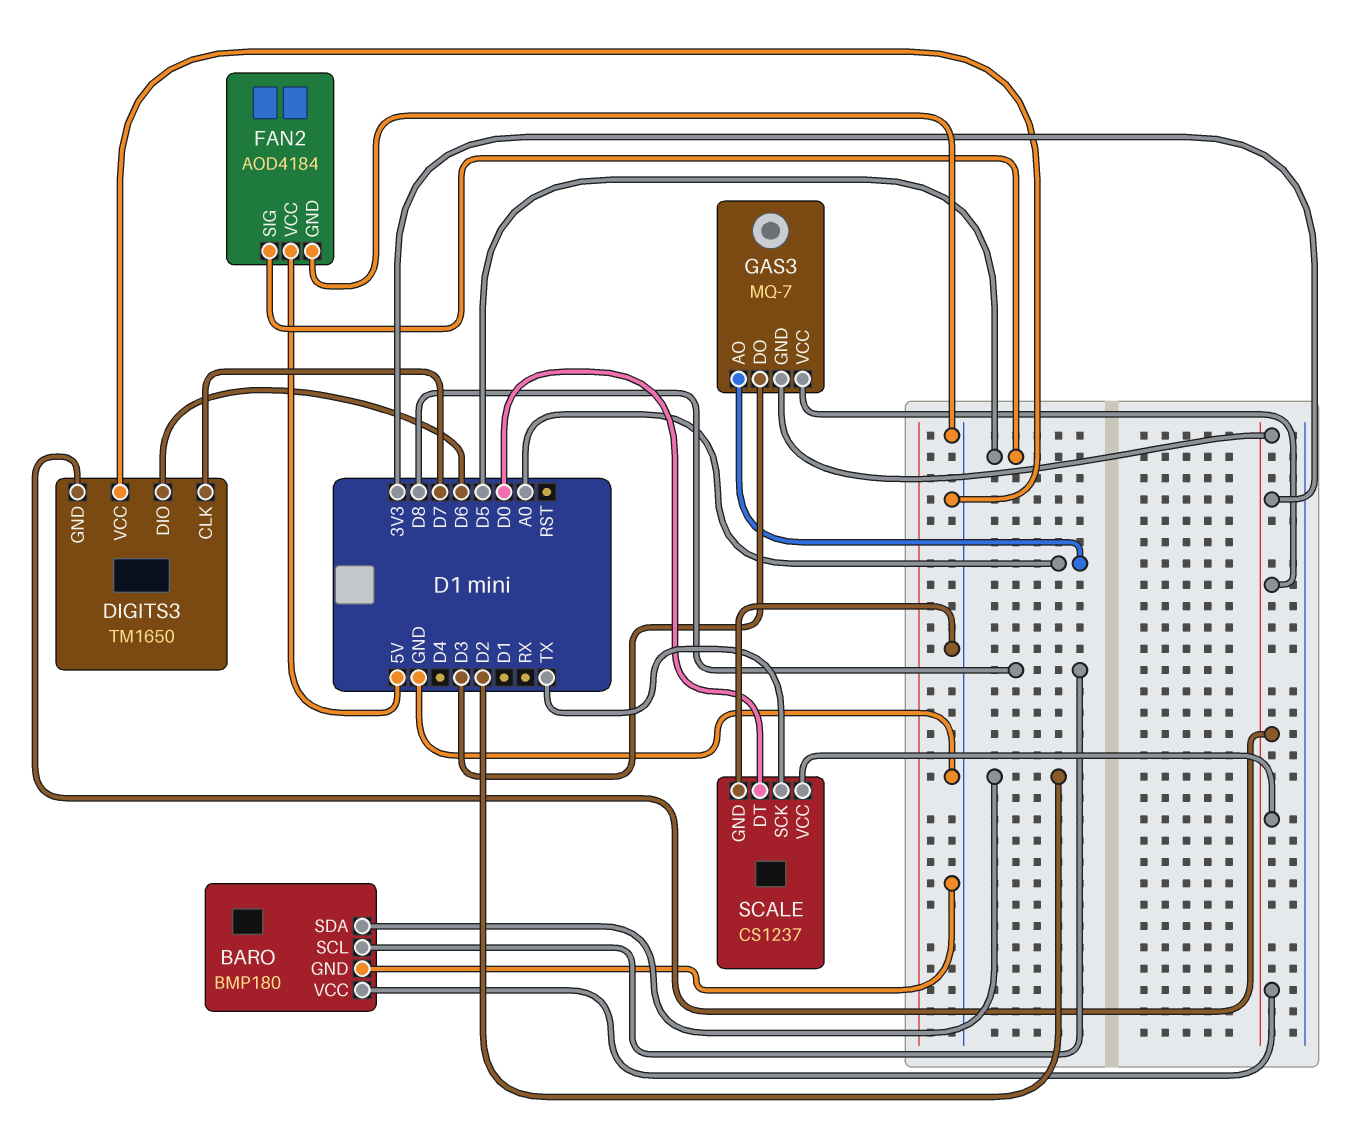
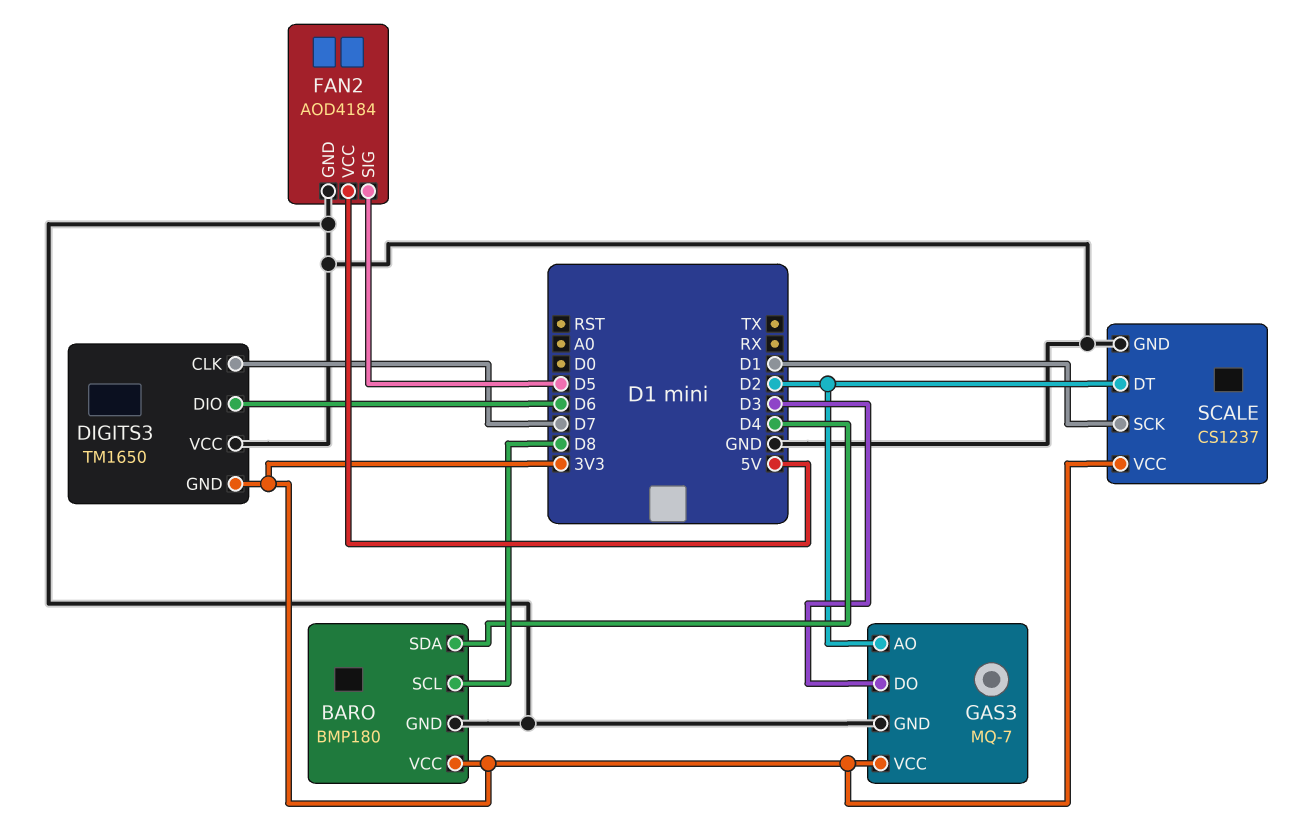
BARO pin SDA: D2 -> D4
GAS3 pin AO: A0 -> D2
GAS3 pin GND: 3V3 -> GND
SCALE pin DT: D0 -> D2
SCALE pin SCK: TX -> D1

